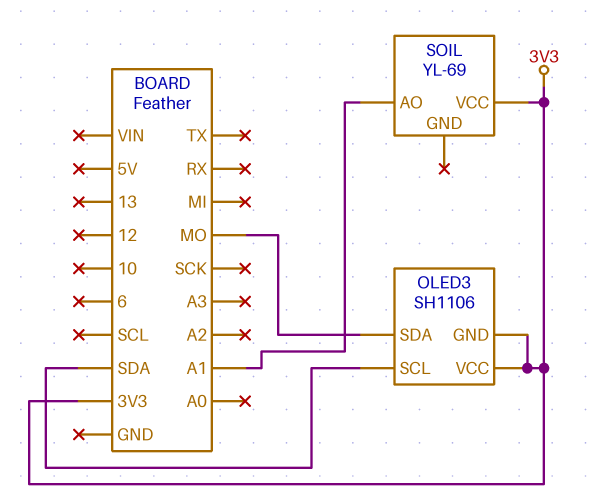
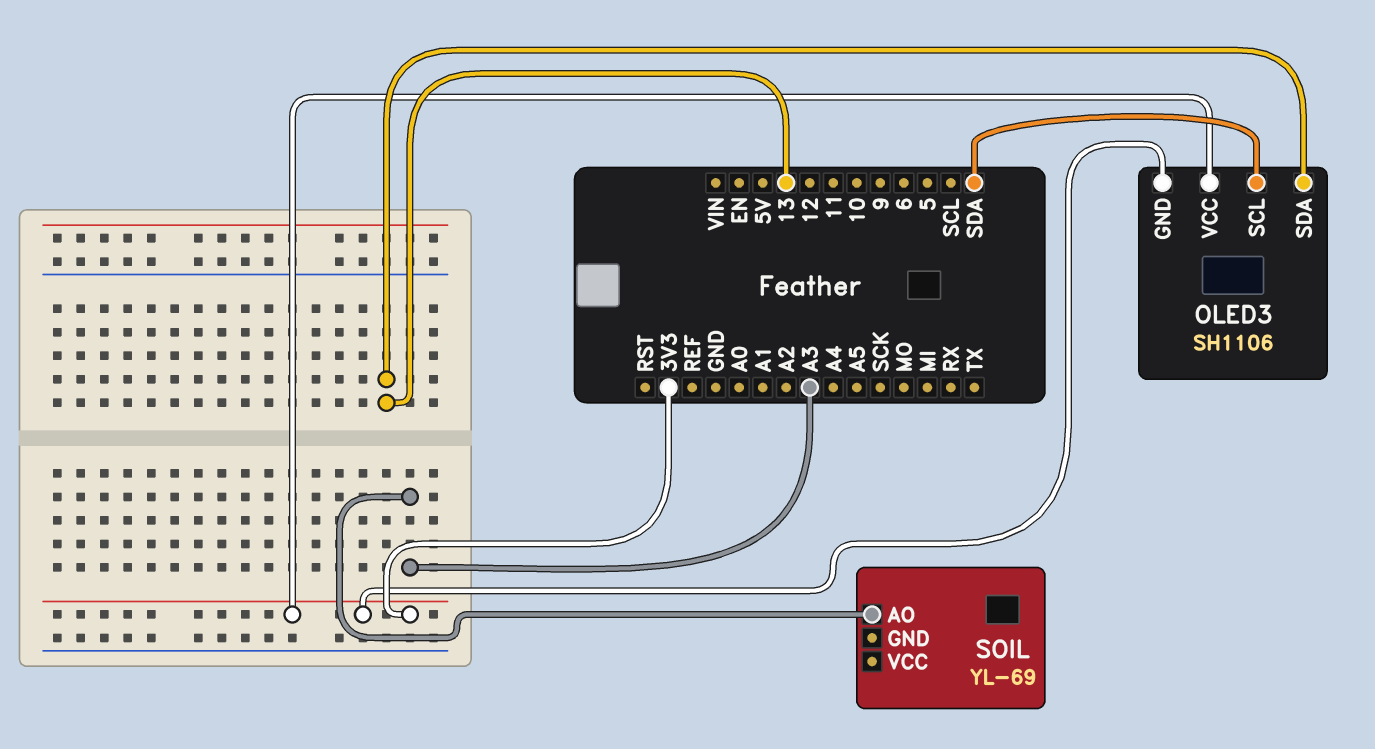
OLED3 pin SDA: MO -> 13
SOIL pin AO: A1 -> A3
SOIL pin VCC: 3V3 -> none

